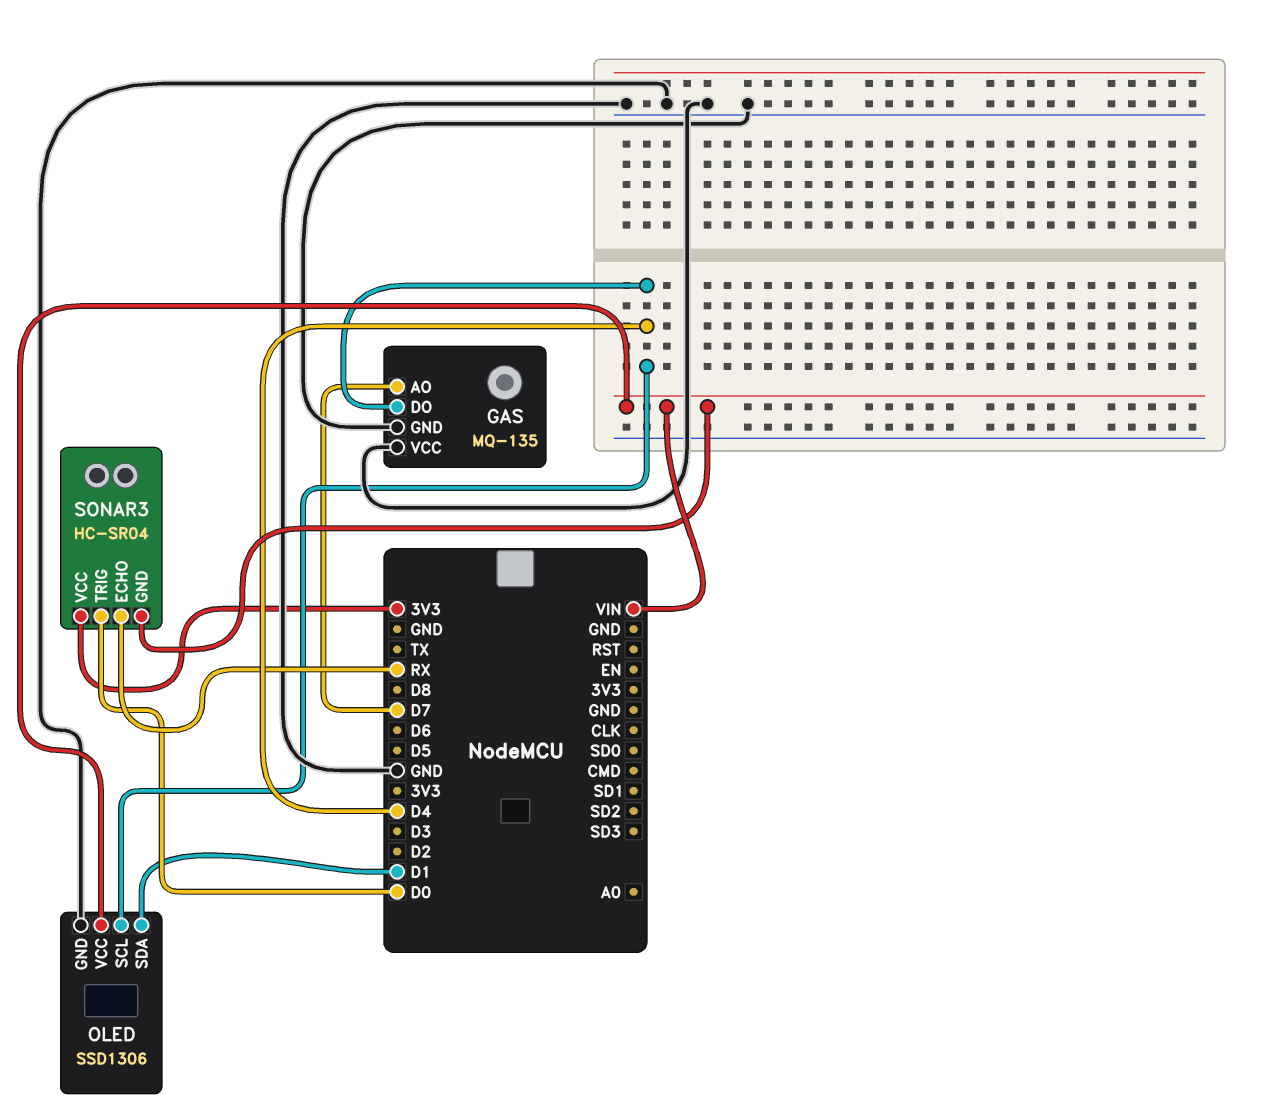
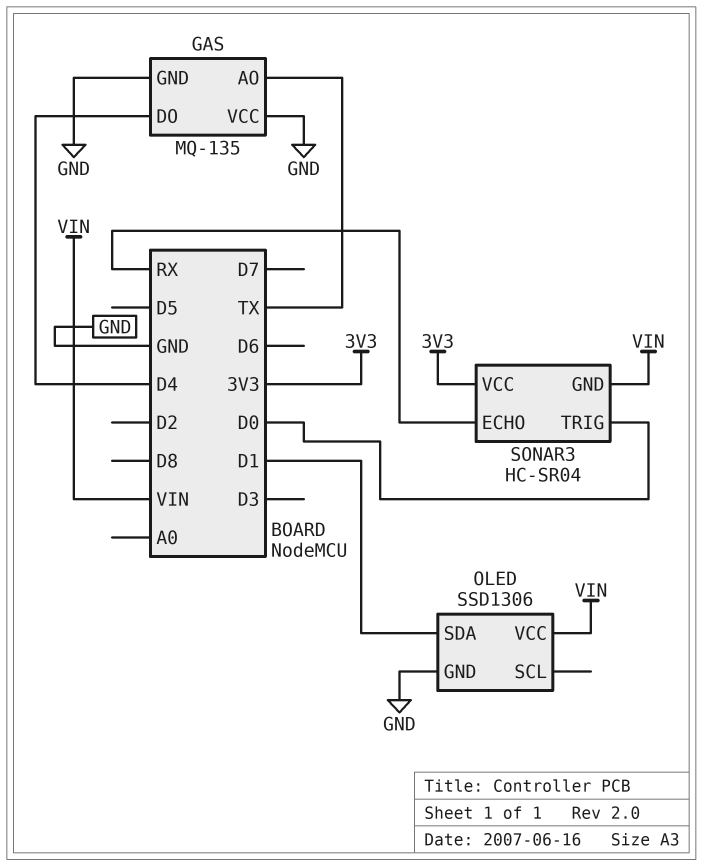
GAS pin AO: D7 -> TX
OLED pin SCL: D4 -> none

